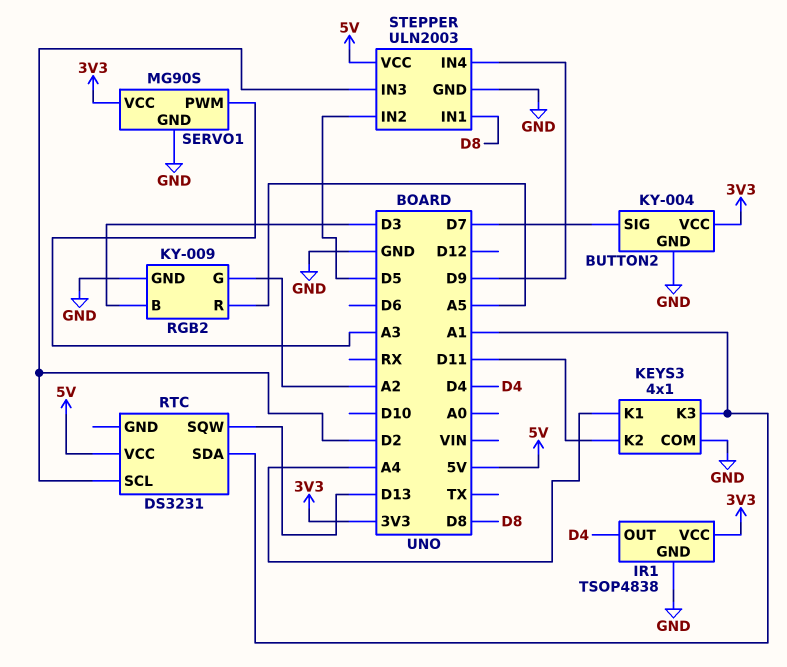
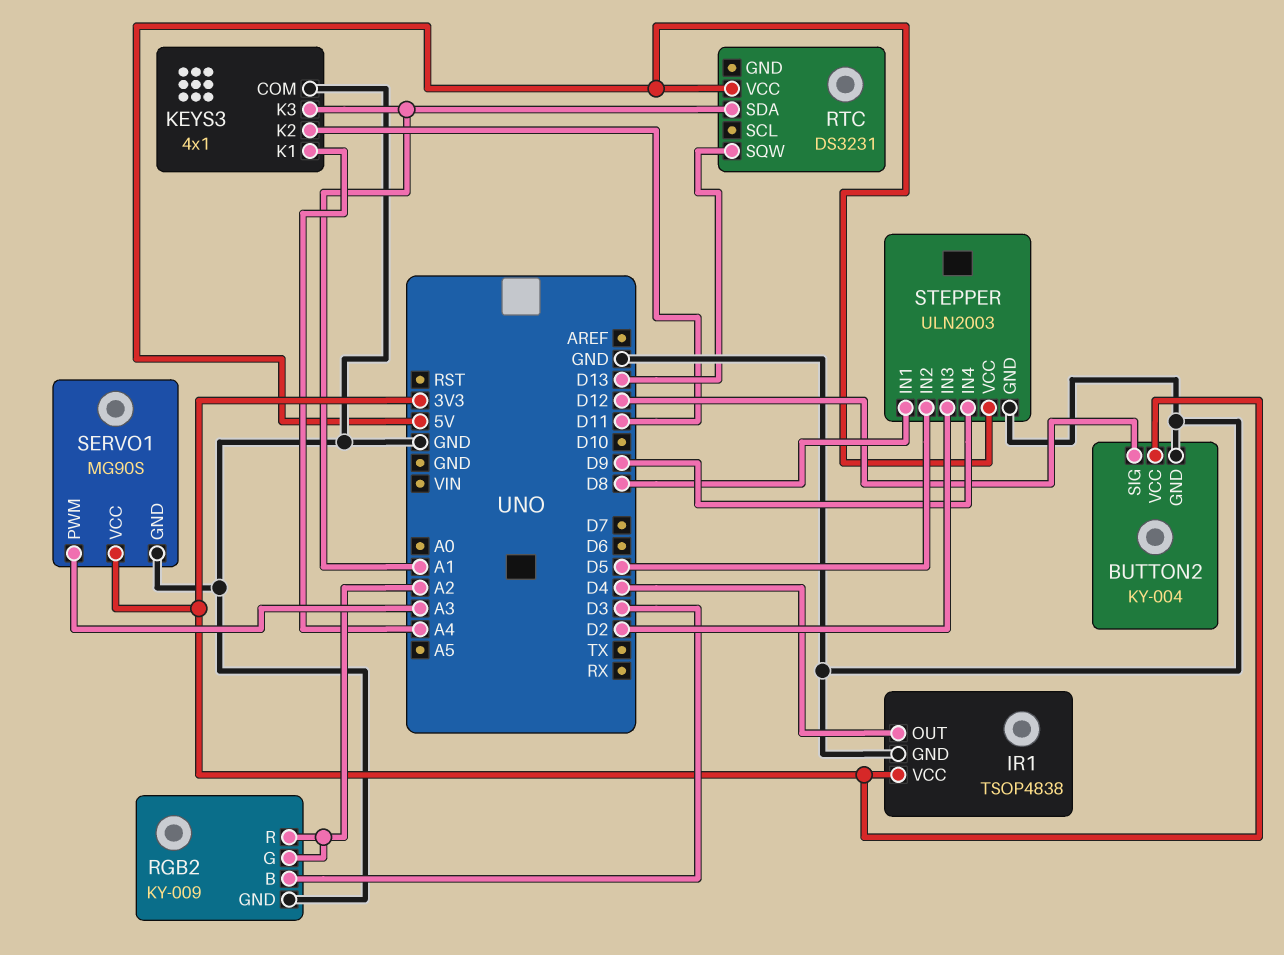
BUTTON2 pin SIG: D7 -> D12
RGB2 pin R: A5 -> A2
RTC pin SCL: D2 -> none

